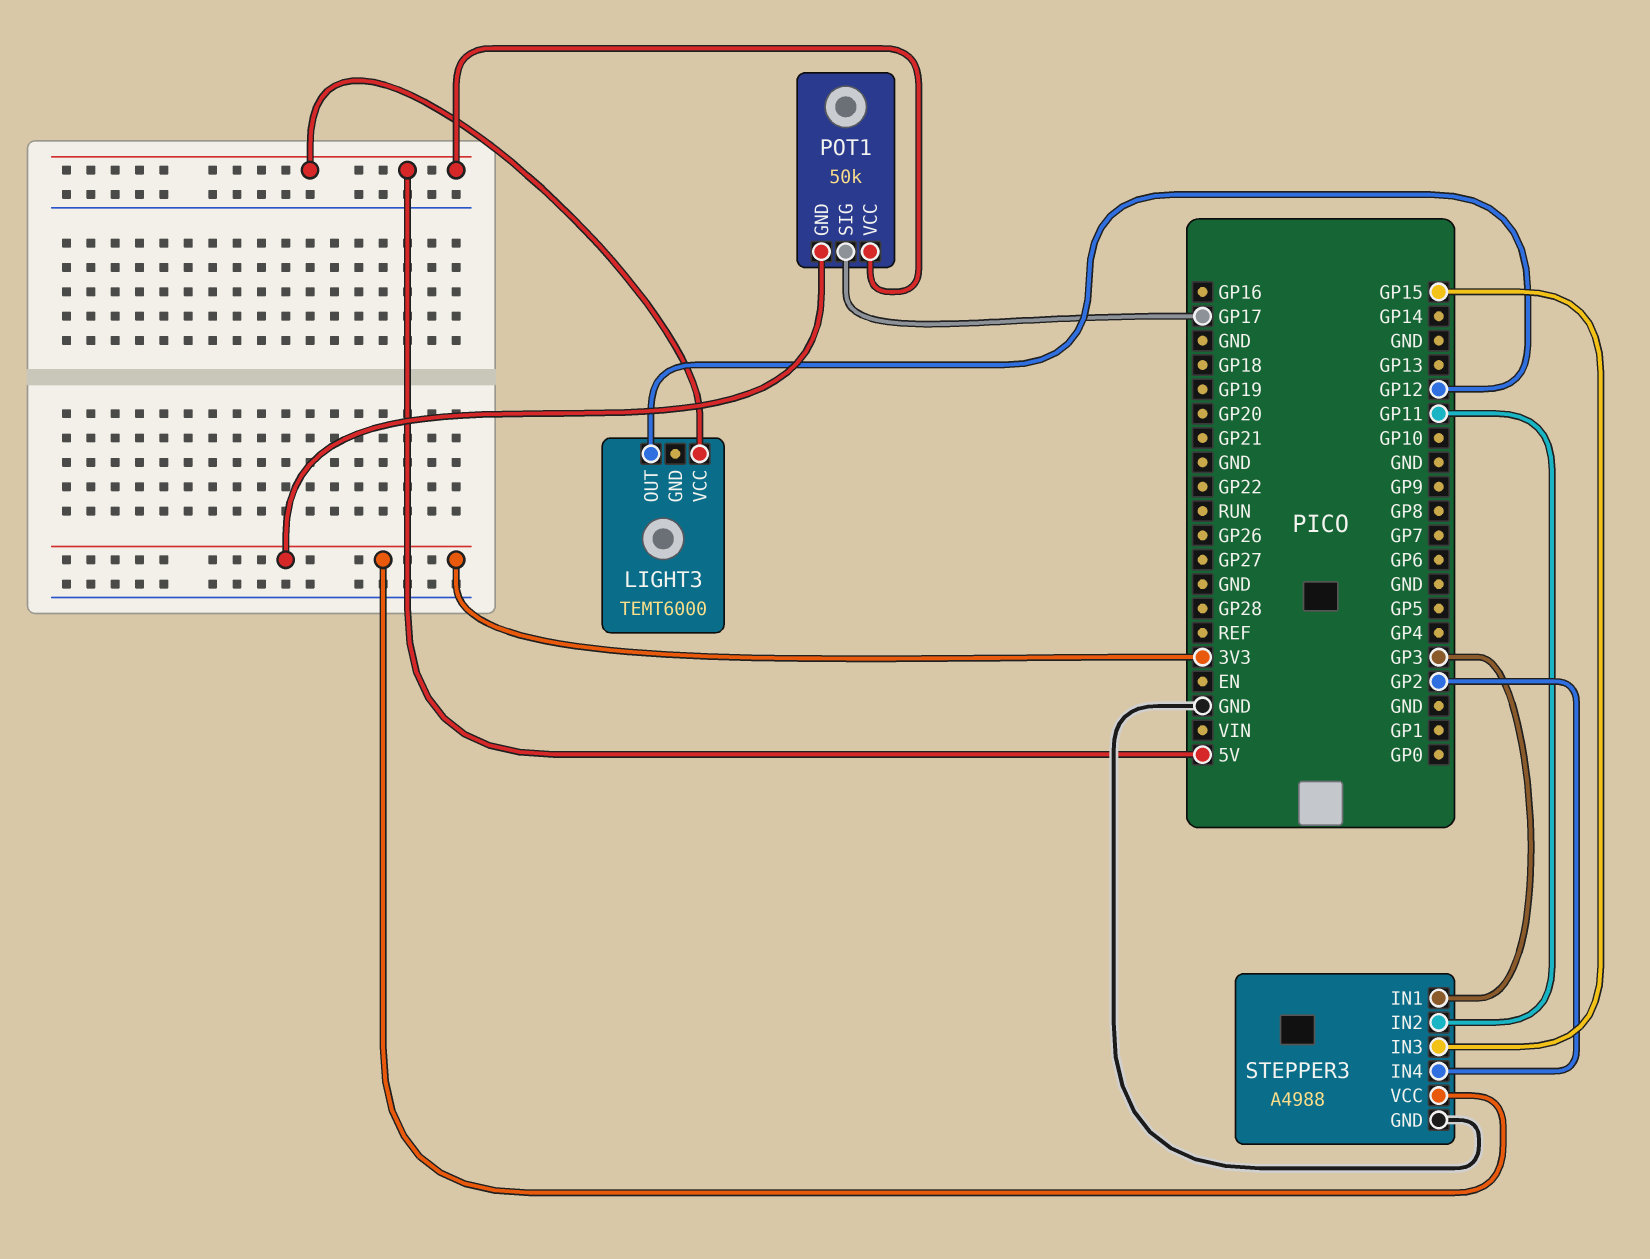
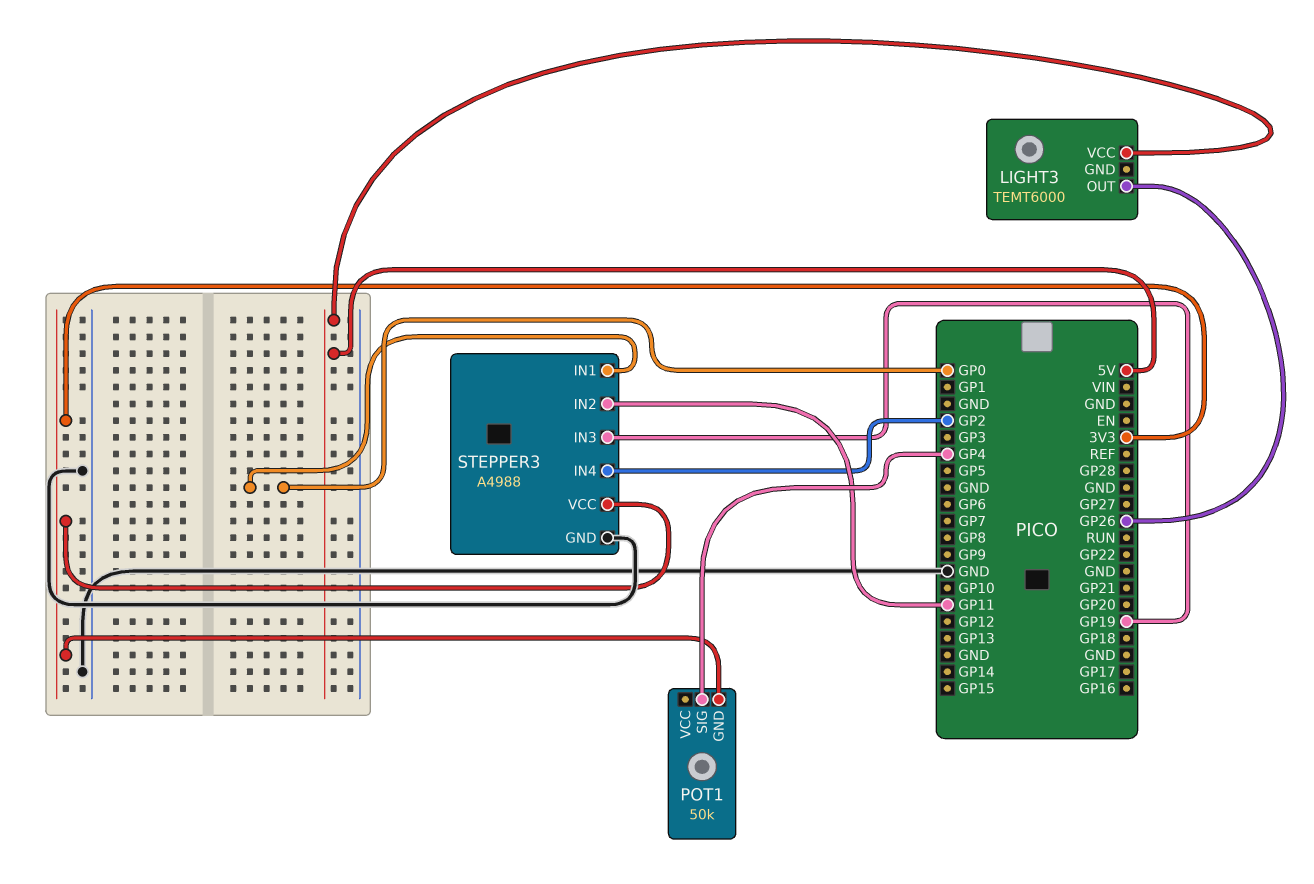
LIGHT3 pin OUT: GP12 -> GP26
POT1 pin SIG: GP17 -> GP4
POT1 pin VCC: 5V -> none
STEPPER3 pin IN1: GP3 -> GP0
STEPPER3 pin IN3: GP15 -> GP19

